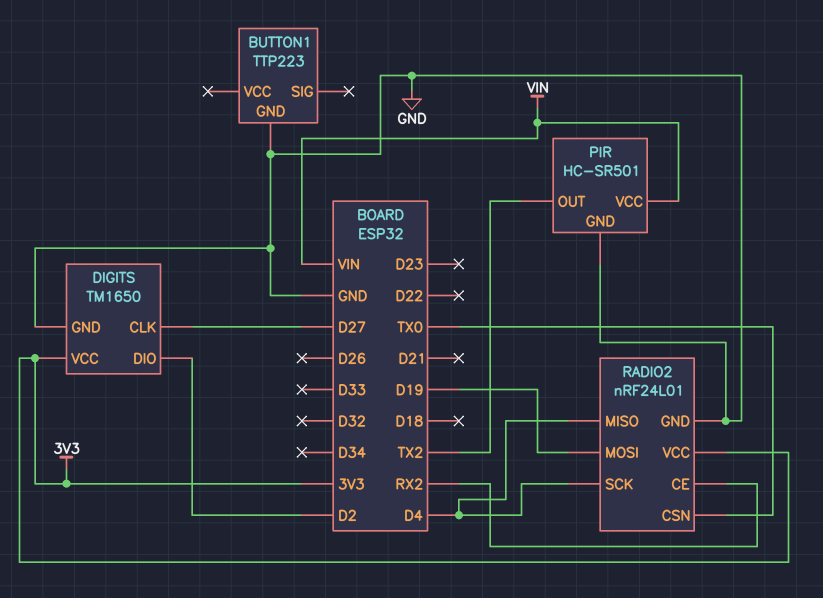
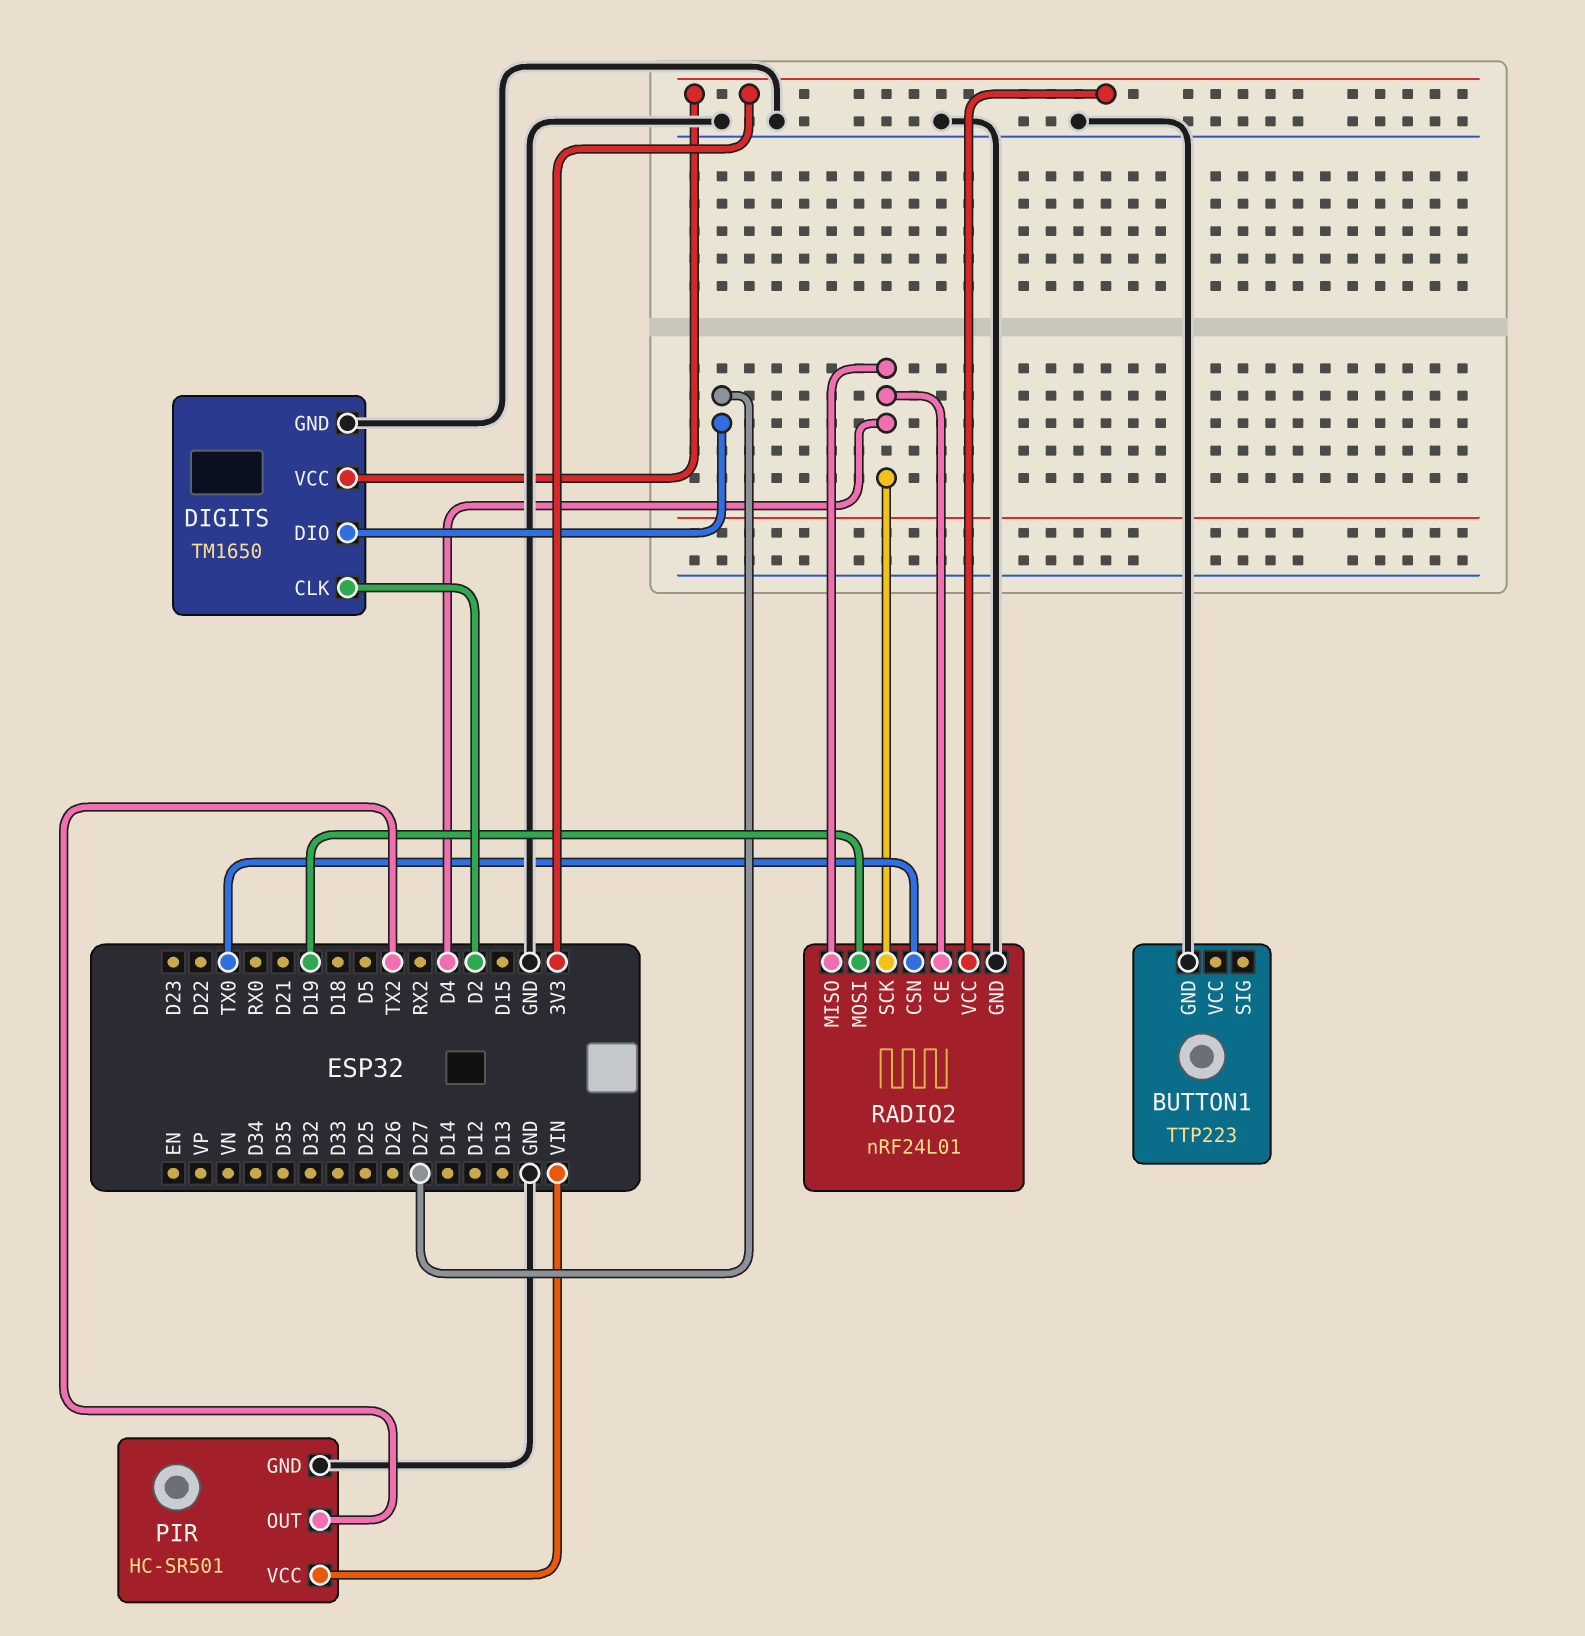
DIGITS pin CLK: D27 -> D2
DIGITS pin DIO: D2 -> D27
RADIO2 pin CE: RX2 -> D4

